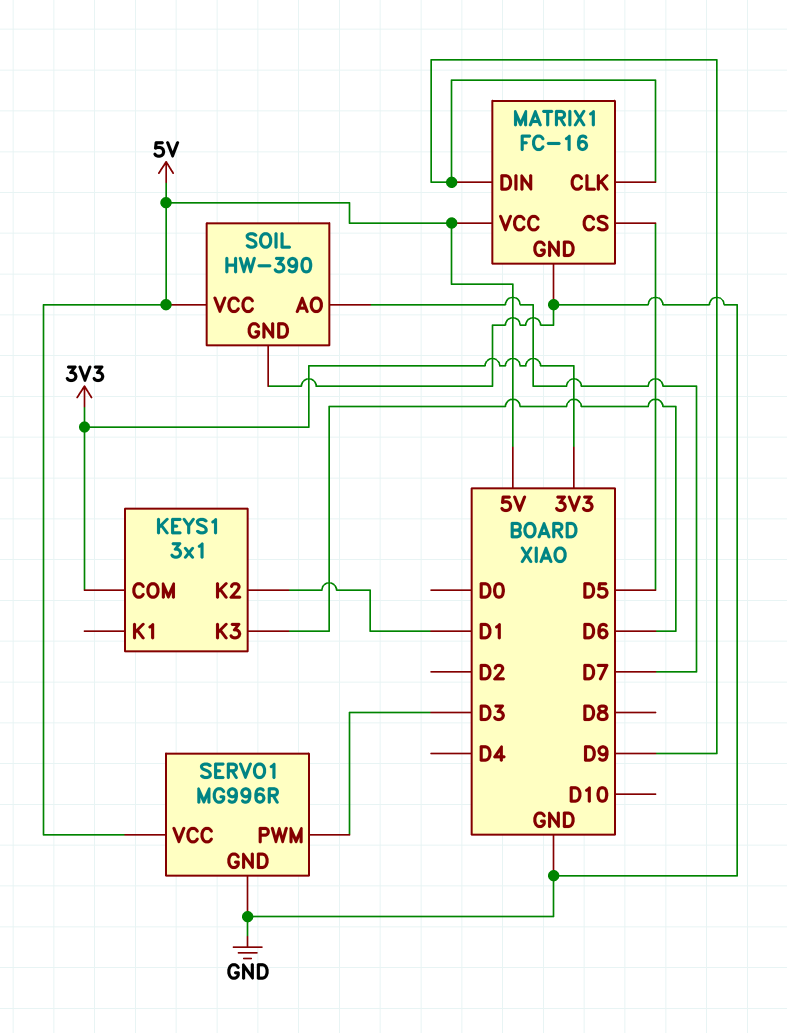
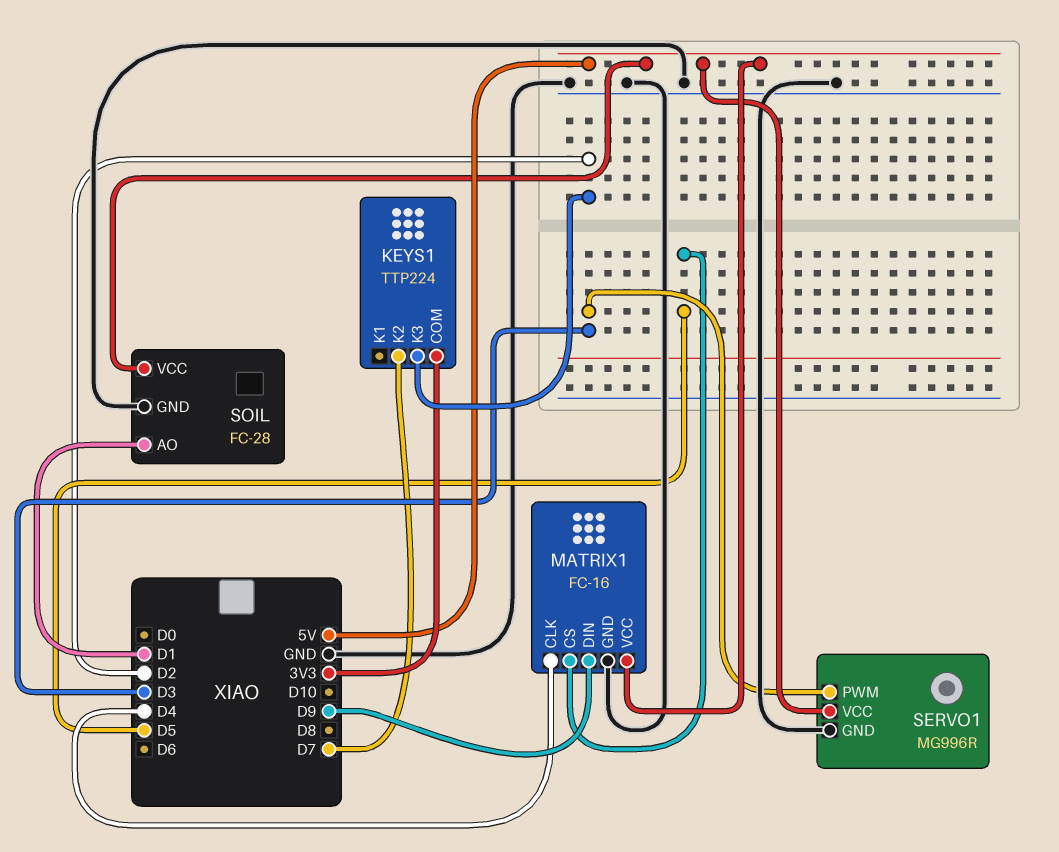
KEYS1: 3x1 -> TTP224
KEYS1 pin K2: D1 -> D7
KEYS1 pin K3: D6 -> D2
MATRIX1 pin CLK: D9 -> D4
SOIL: HW-390 -> FC-28
SOIL pin AO: D7 -> D1

